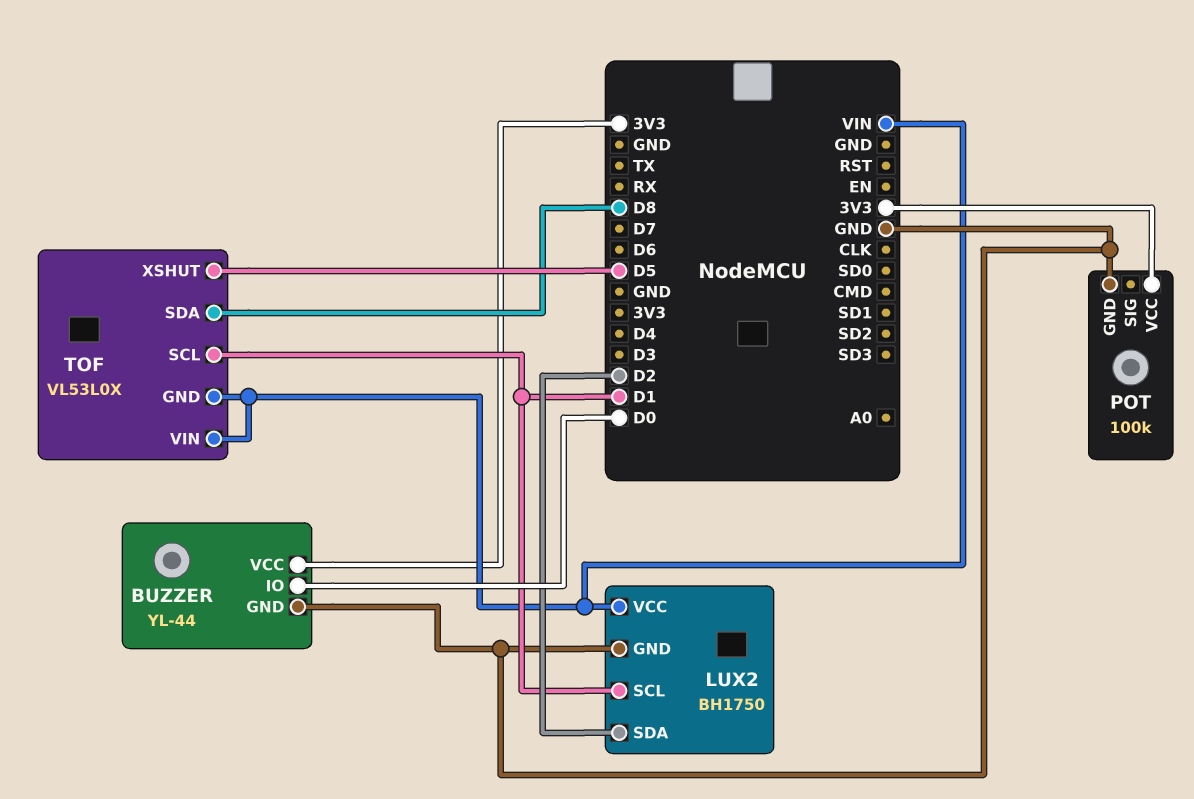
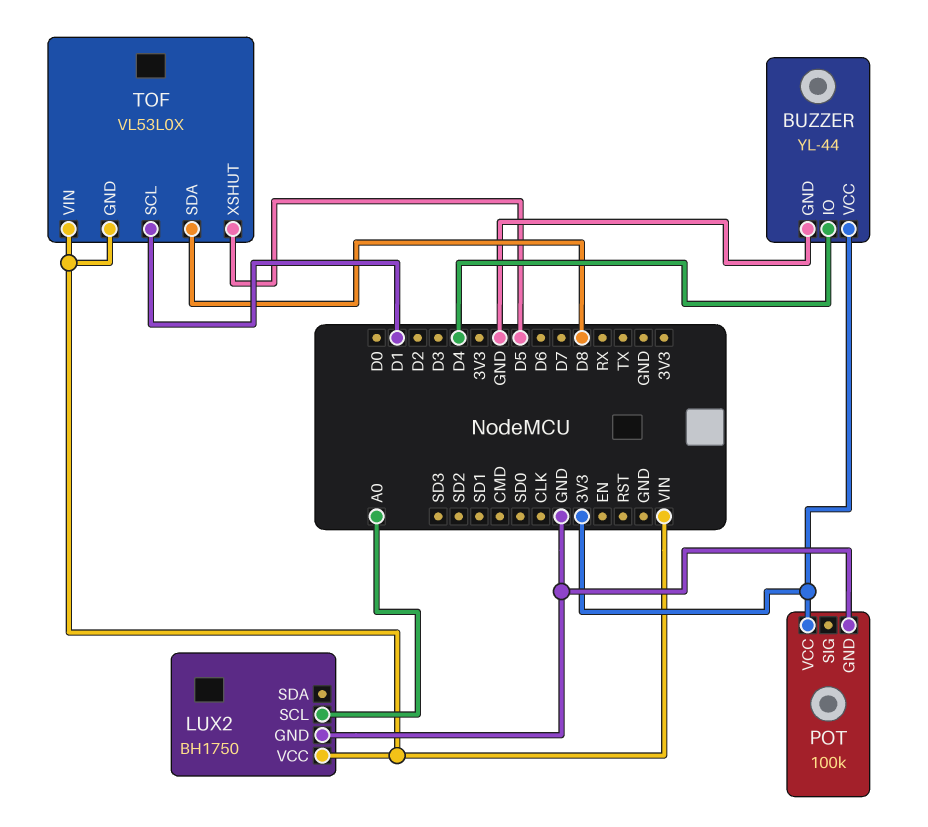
BUZZER pin IO: D0 -> D4
LUX2 pin SCL: D1 -> A0
LUX2 pin SDA: D2 -> none

